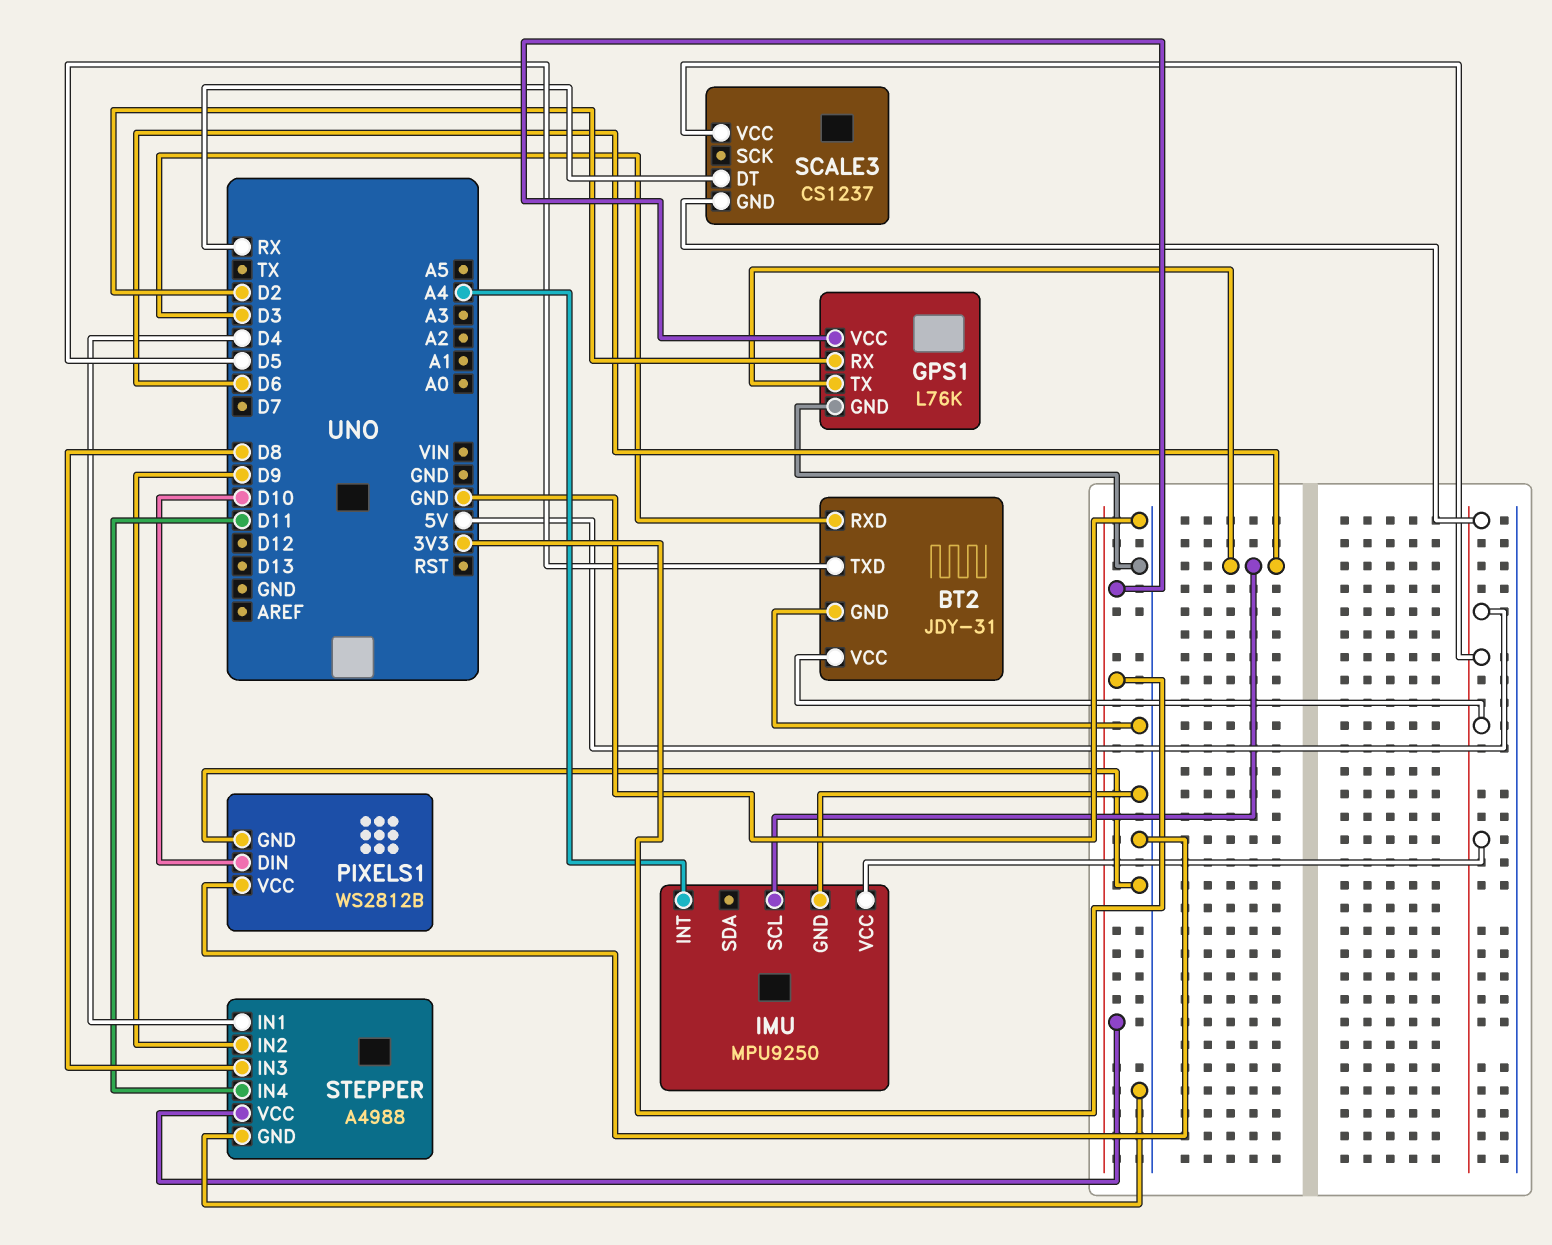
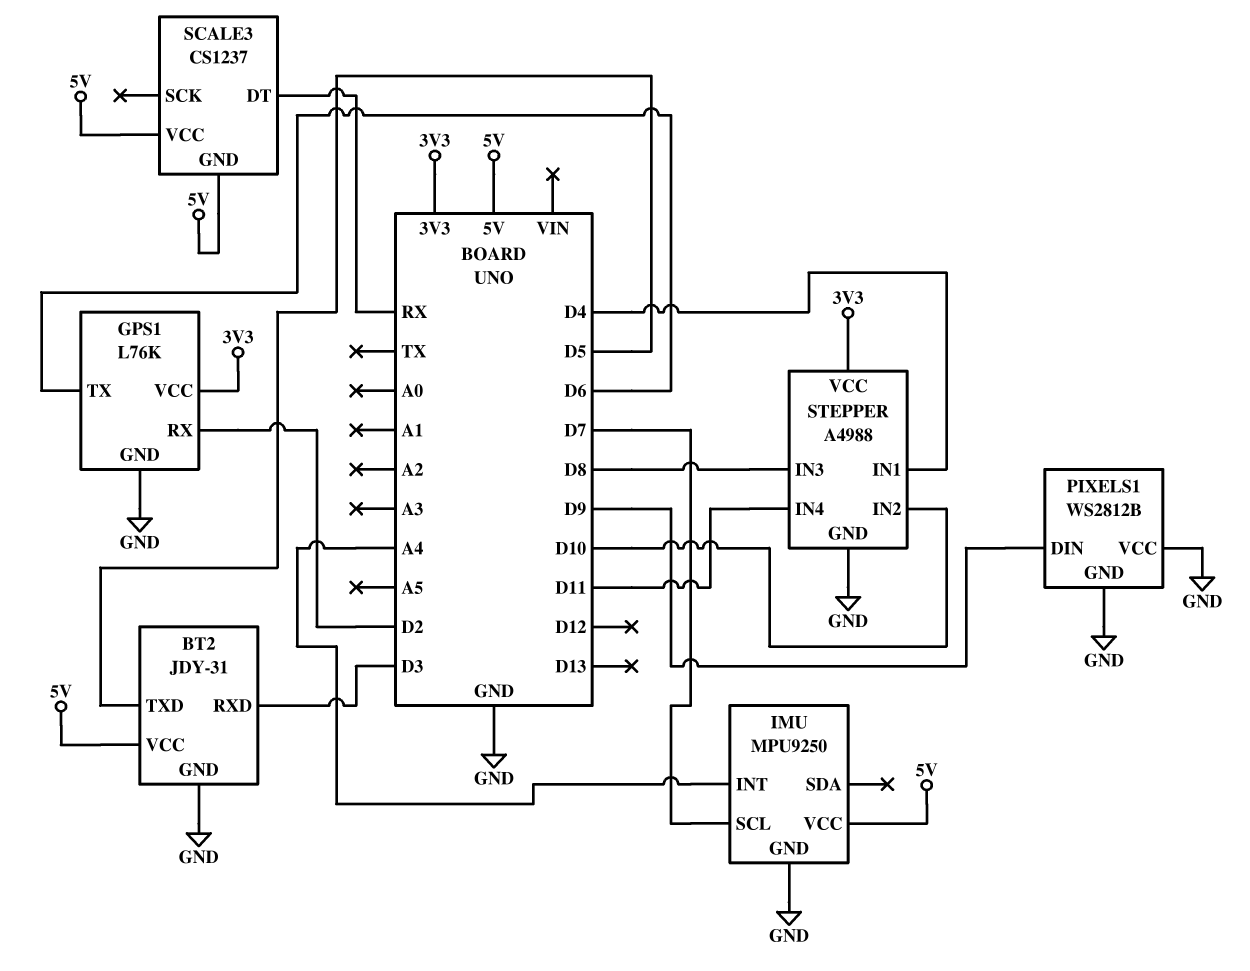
IMU pin SCL: D6 -> D7
PIXELS1 pin DIN: D10 -> D9
STEPPER pin IN2: D9 -> D10

